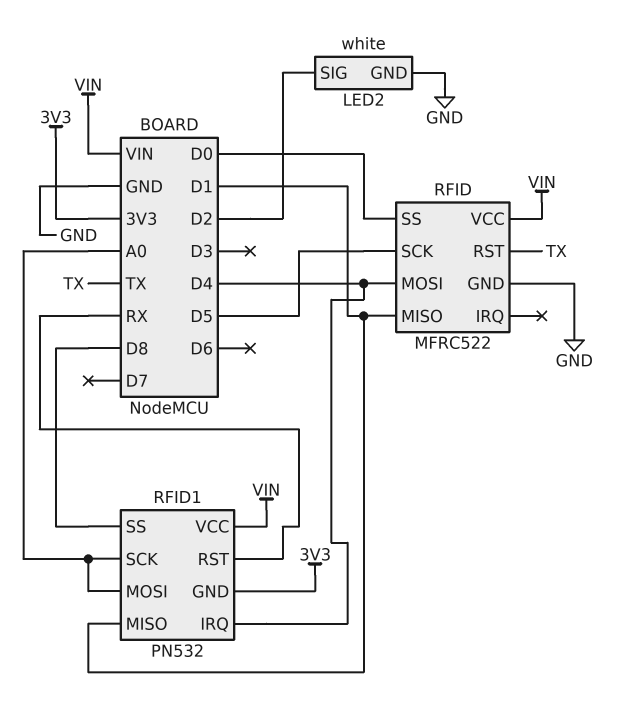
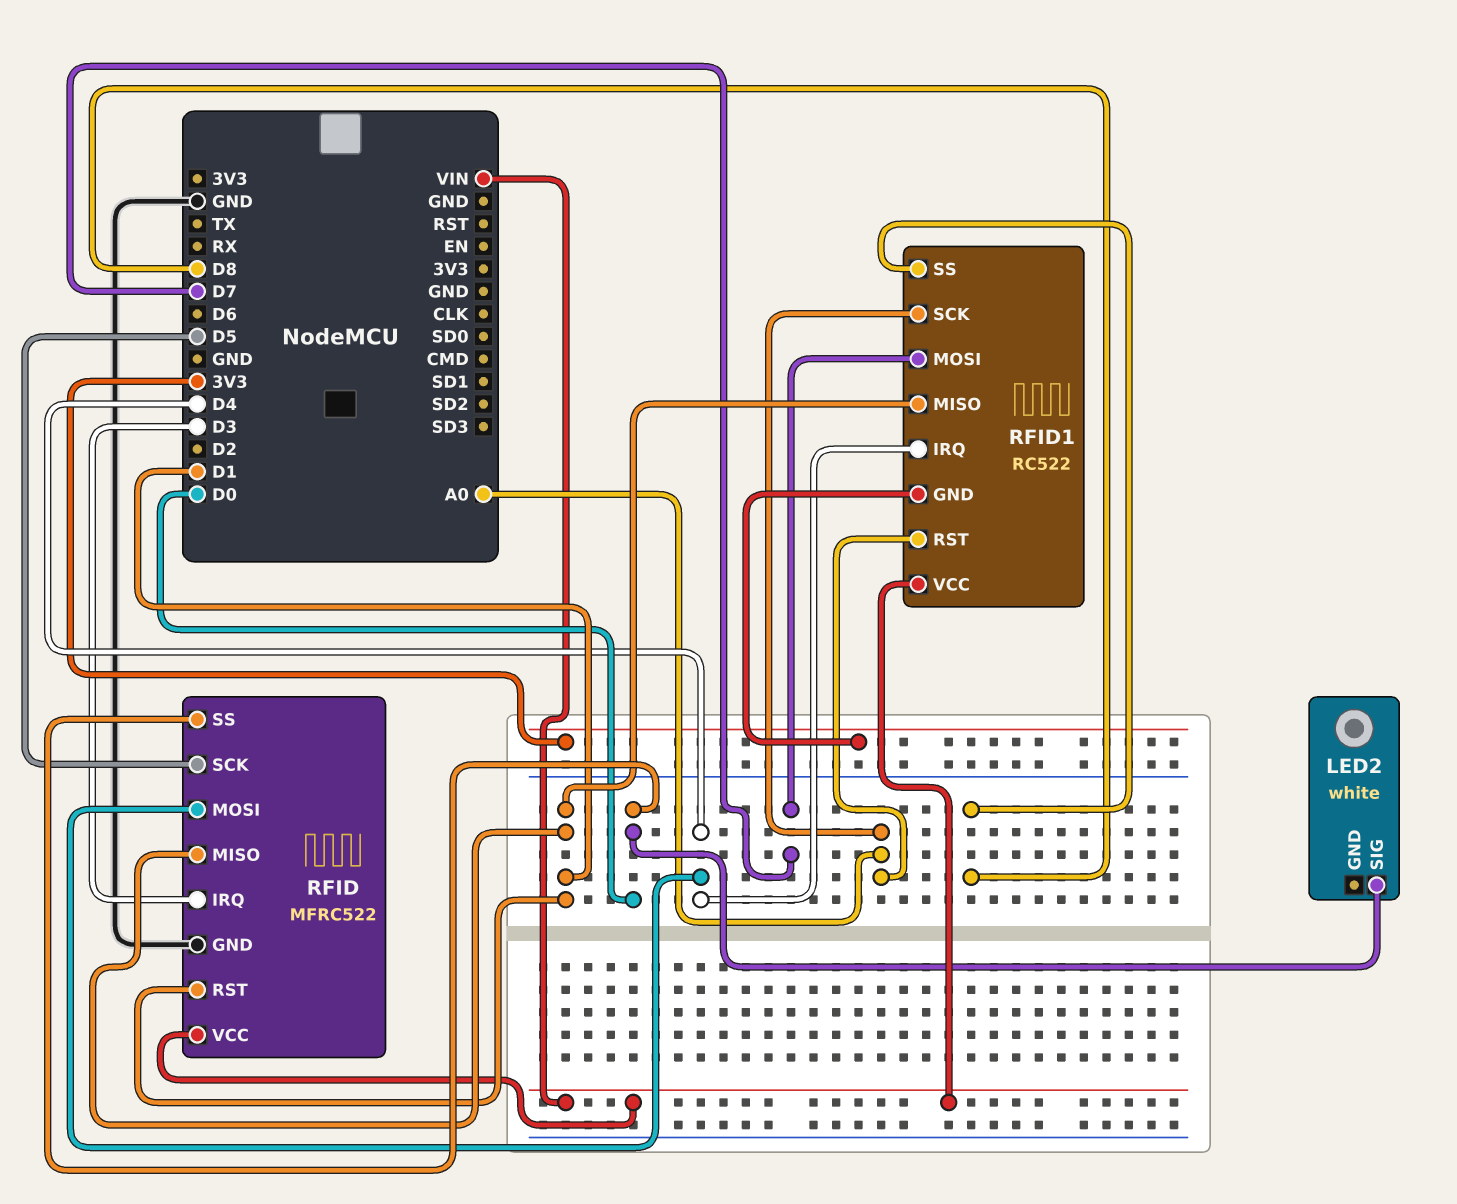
LED2 pin GND: GND -> none
LED2 pin SIG: D2 -> D0
RFID pin IRQ: none -> D3
RFID pin RST: TX -> D1
RFID1: PN532 -> RC522
RFID1 pin MOSI: A0 -> D7
RFID1 pin RST: RX -> A0

